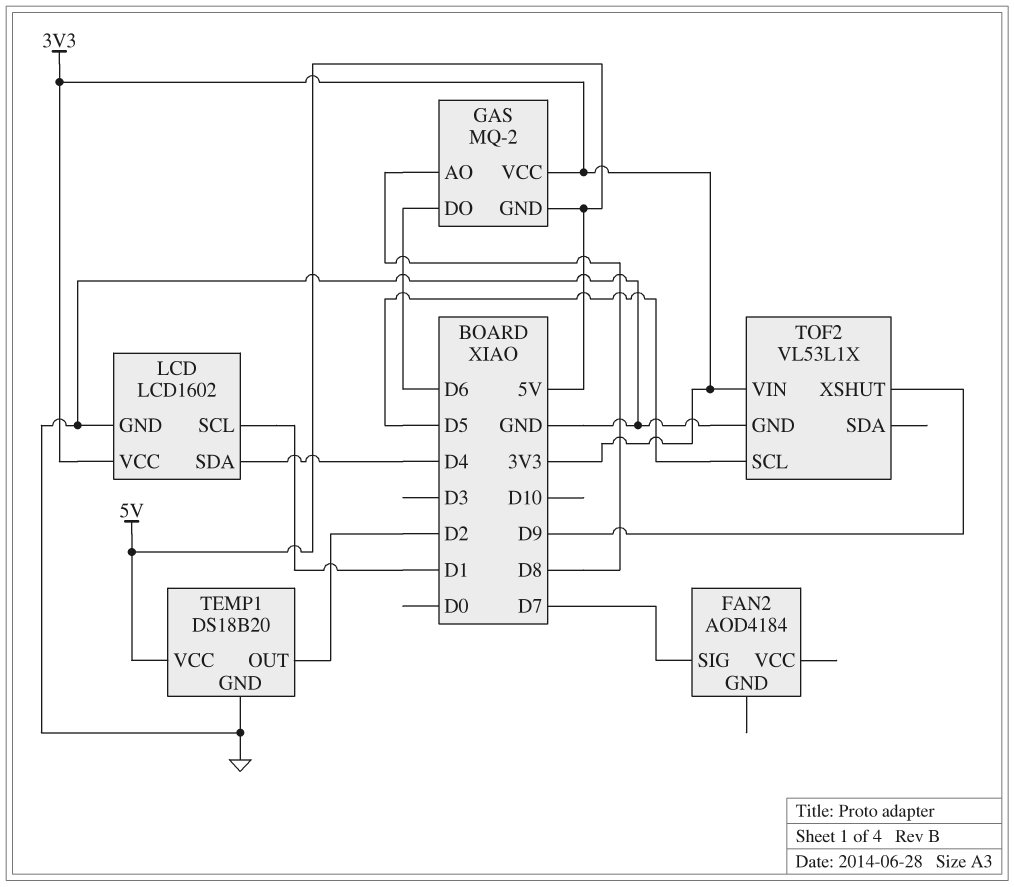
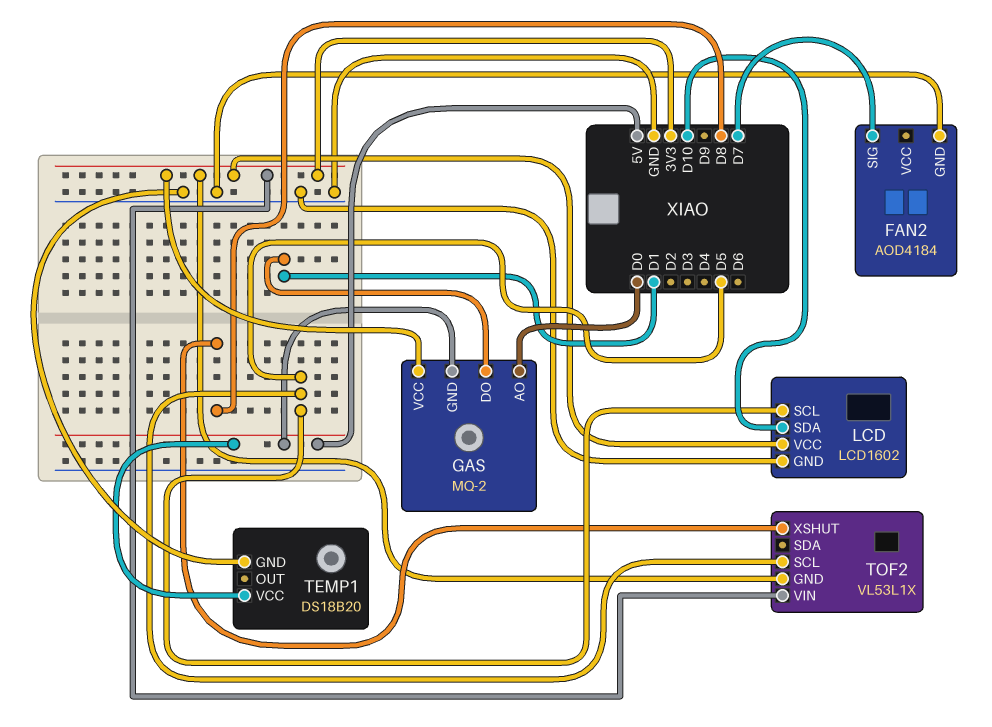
FAN2 pin GND: none -> GND
GAS pin AO: D8 -> D0
GAS pin DO: D6 -> D1
LCD pin SCL: D1 -> D5
LCD pin SDA: D4 -> D10
TEMP1 pin OUT: D2 -> none
TOF2 pin GND: GND -> 3V3
TOF2 pin XSHUT: D9 -> D8

